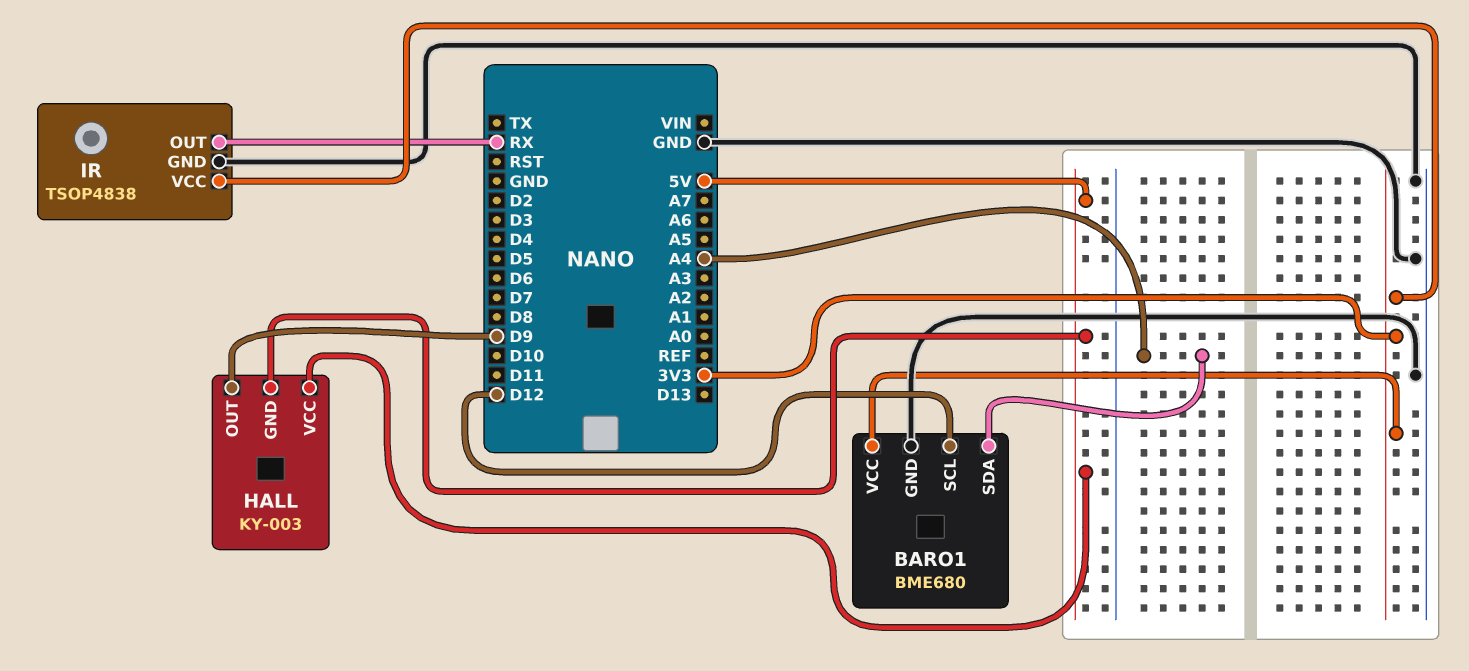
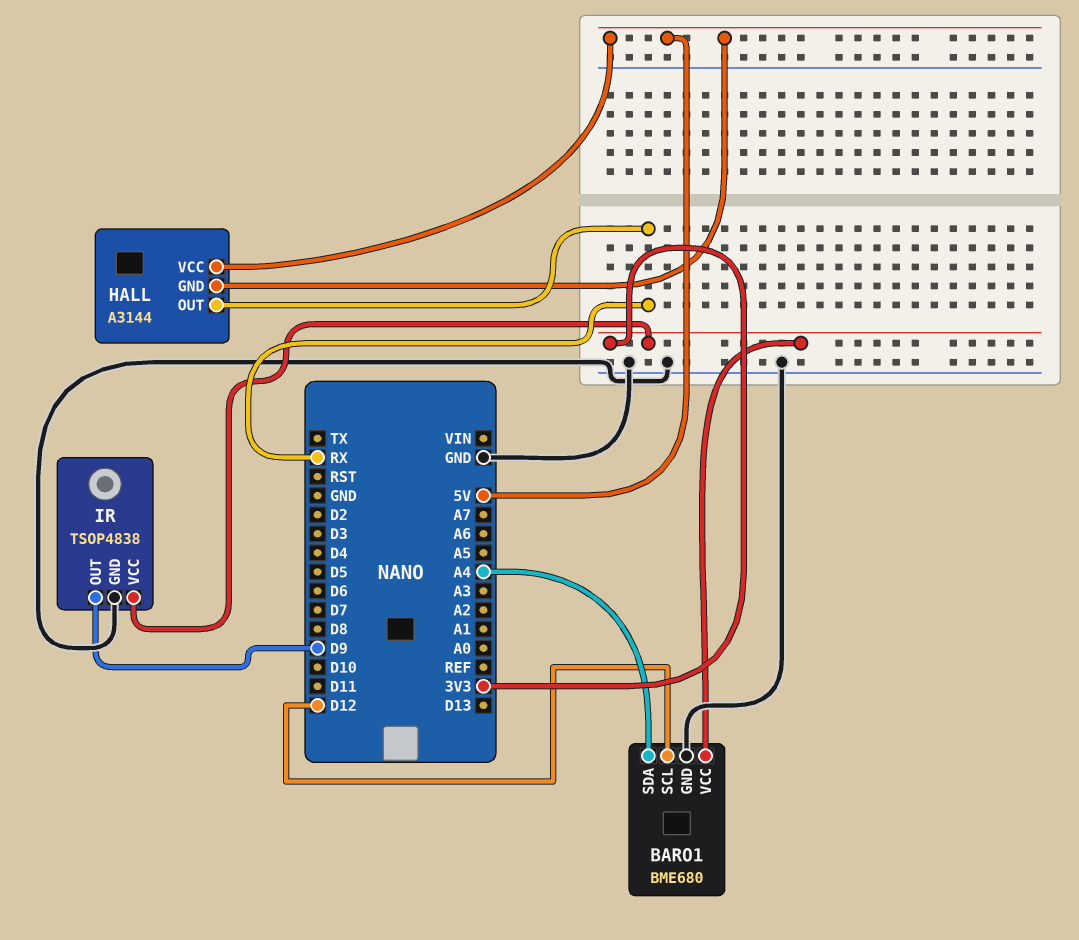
HALL: KY-003 -> A3144
HALL pin OUT: D9 -> RX
IR pin OUT: RX -> D9

